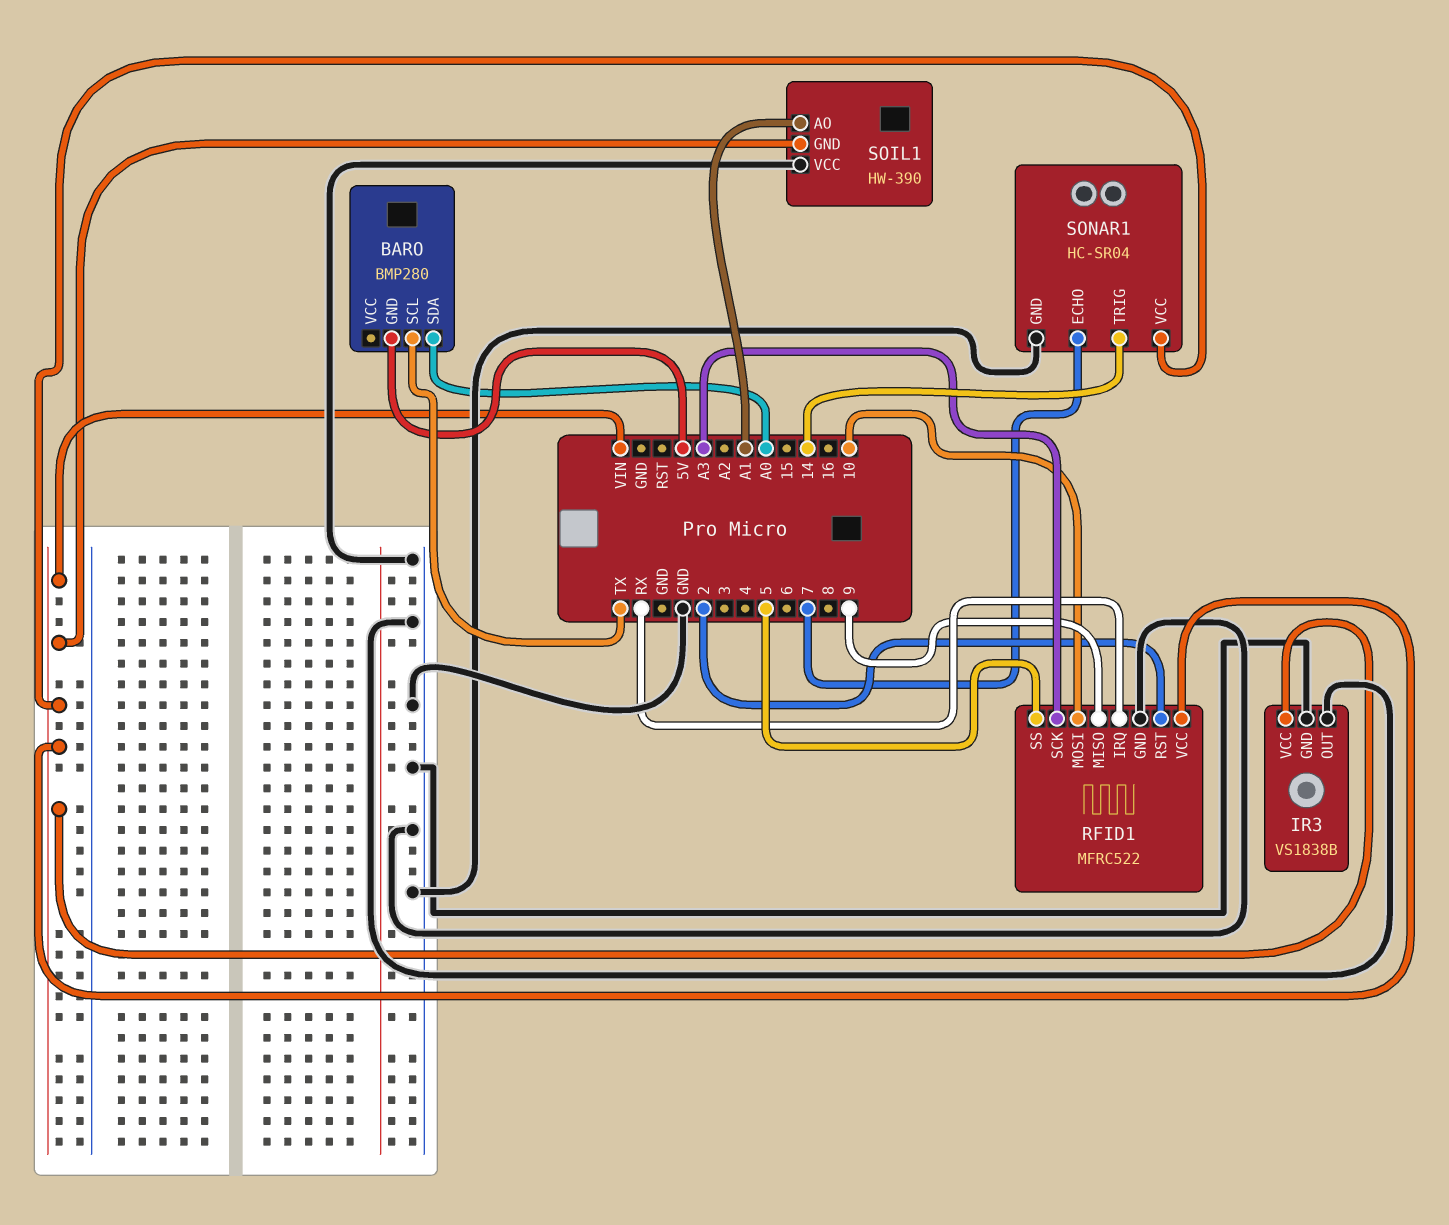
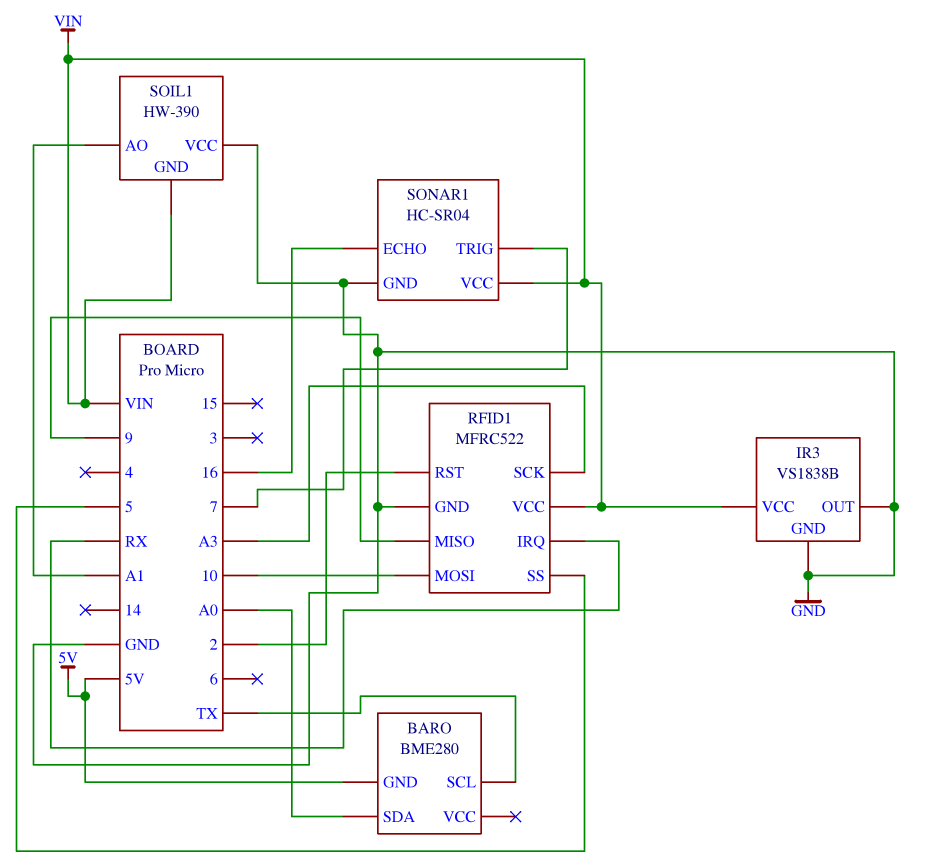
BARO: BMP280 -> BME280
SONAR1 pin ECHO: 7 -> 16
SONAR1 pin TRIG: 14 -> 7

